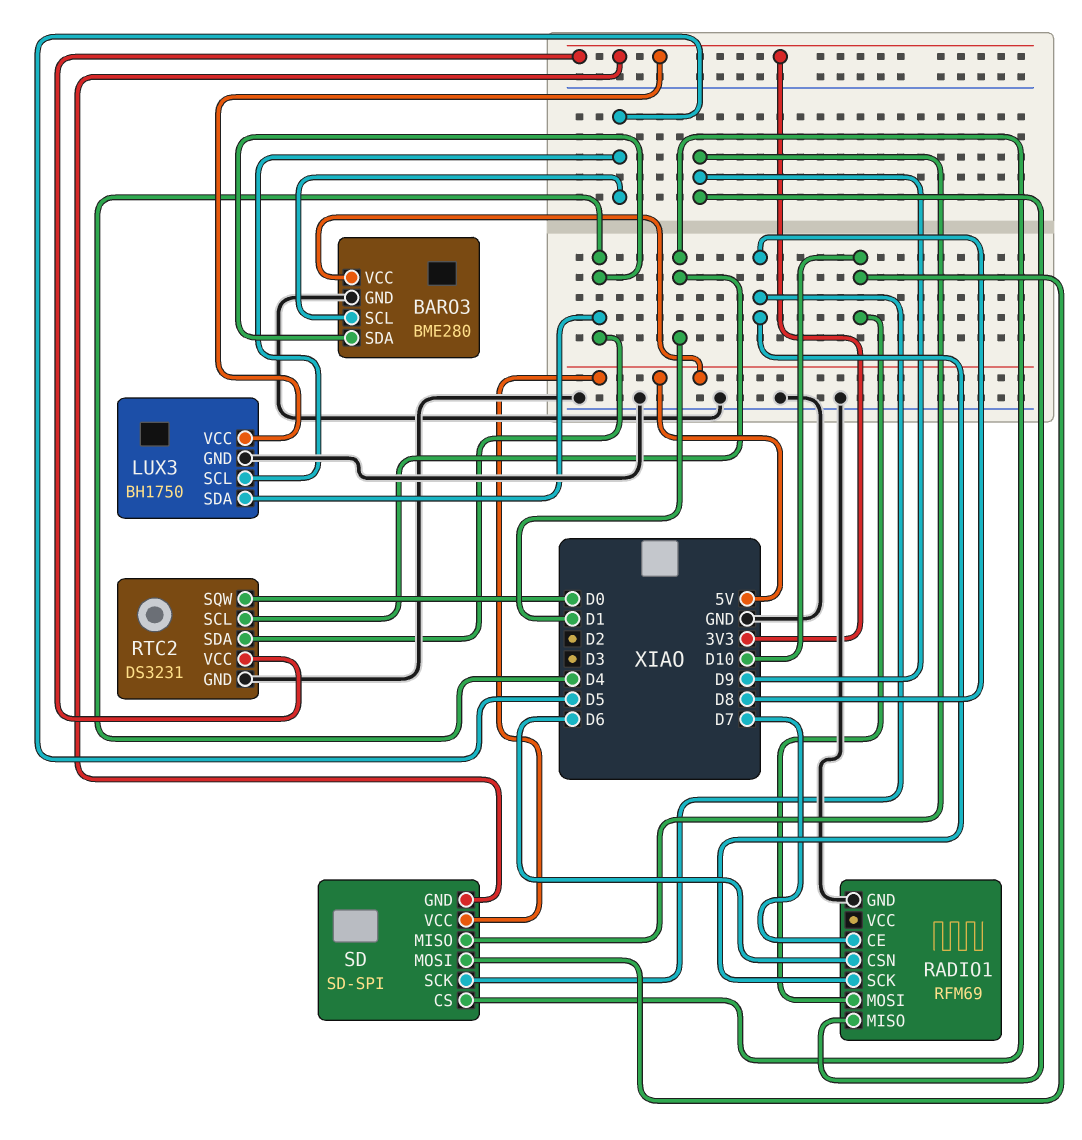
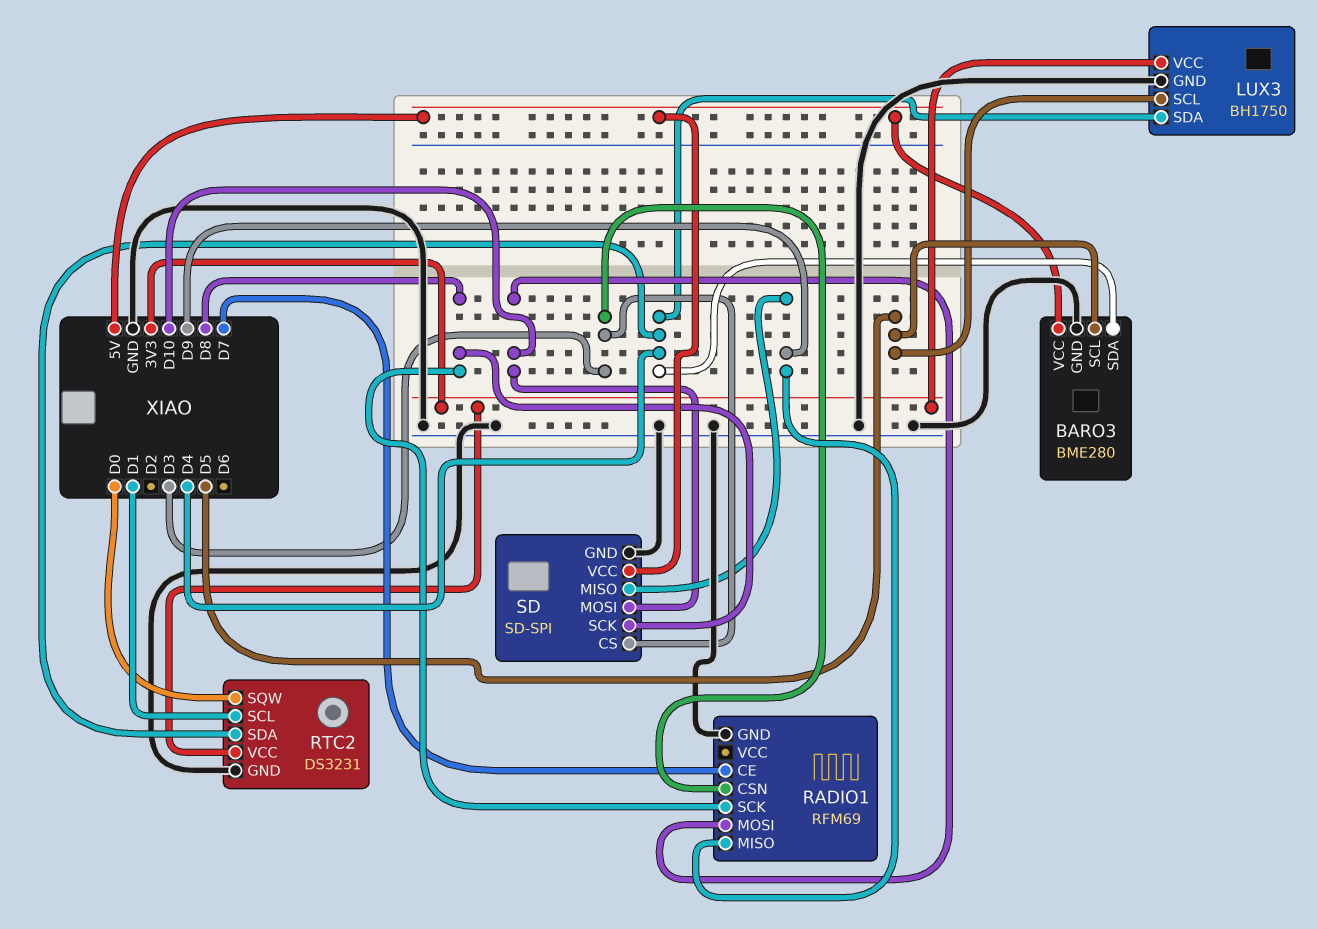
RADIO1 pin CSN: D6 -> D3
SD pin CS: D1 -> D3
SD pin GND: 3V3 -> GND

